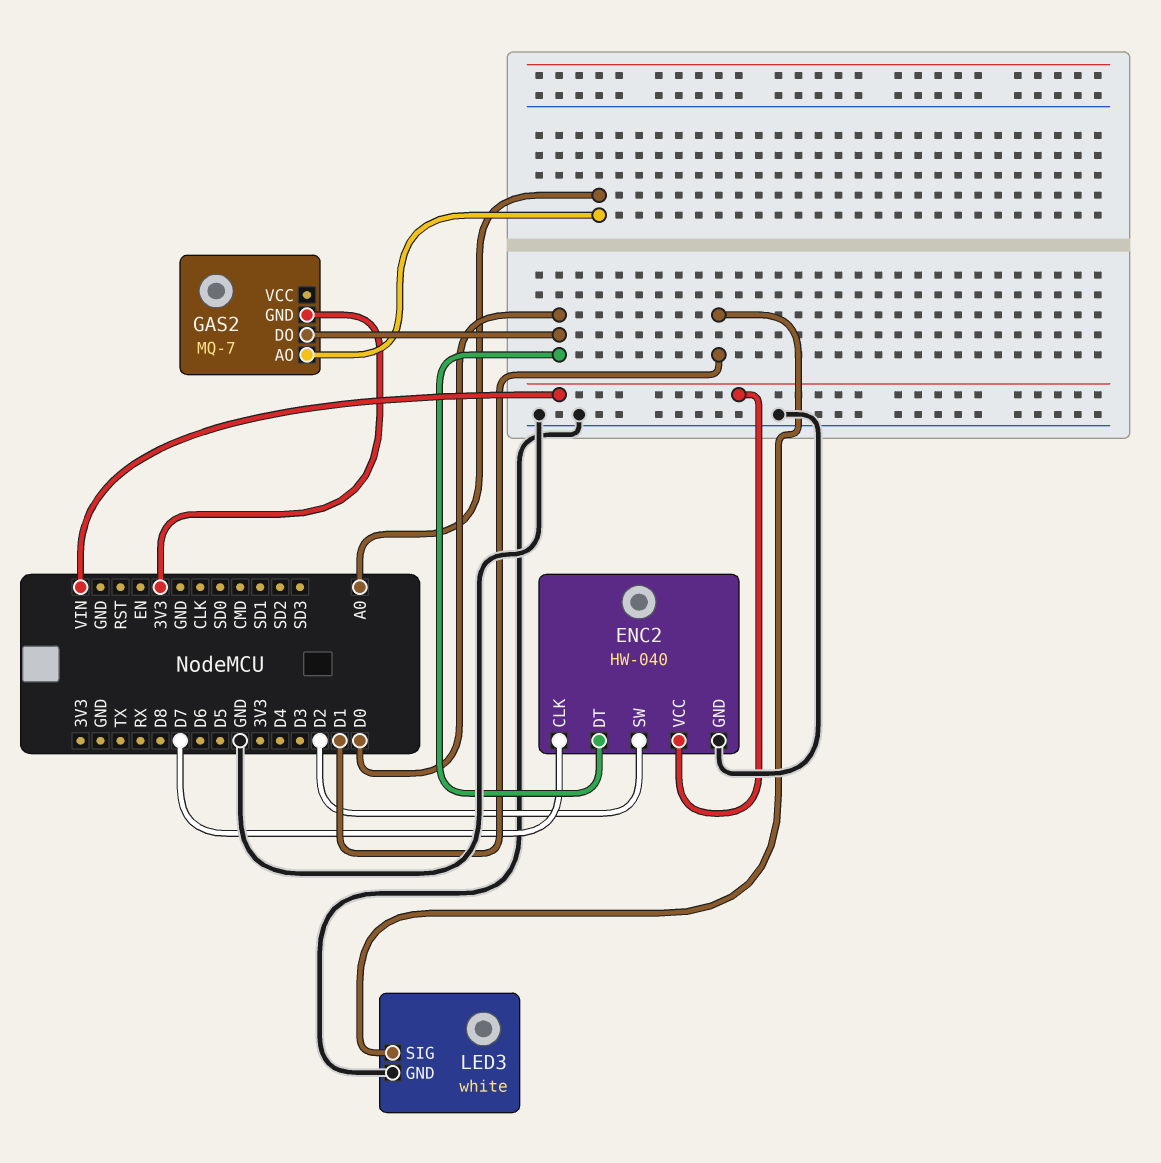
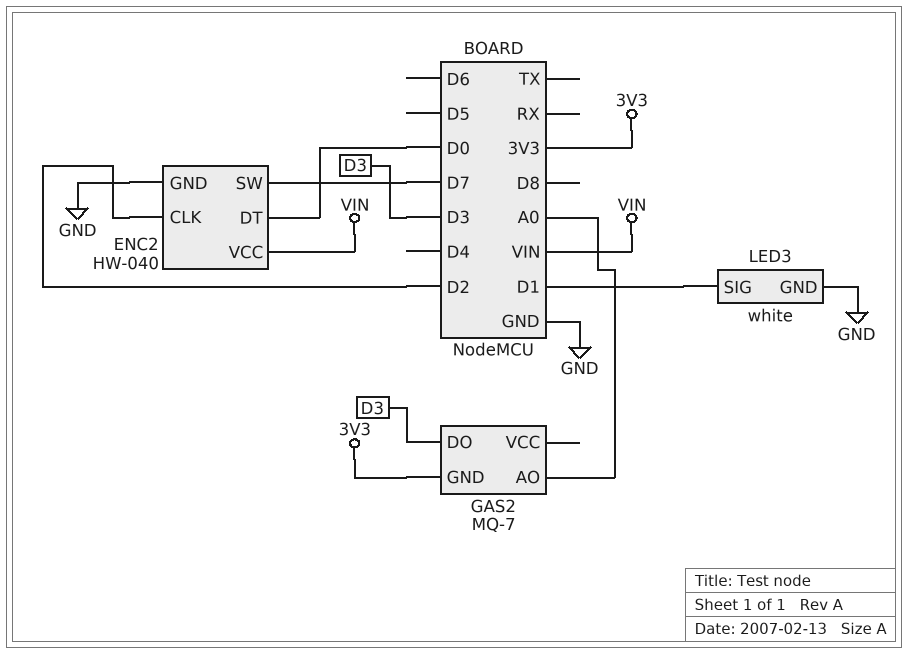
ENC2 pin CLK: D7 -> D2
ENC2 pin SW: D2 -> D7
GAS2 pin DO: D0 -> D3

